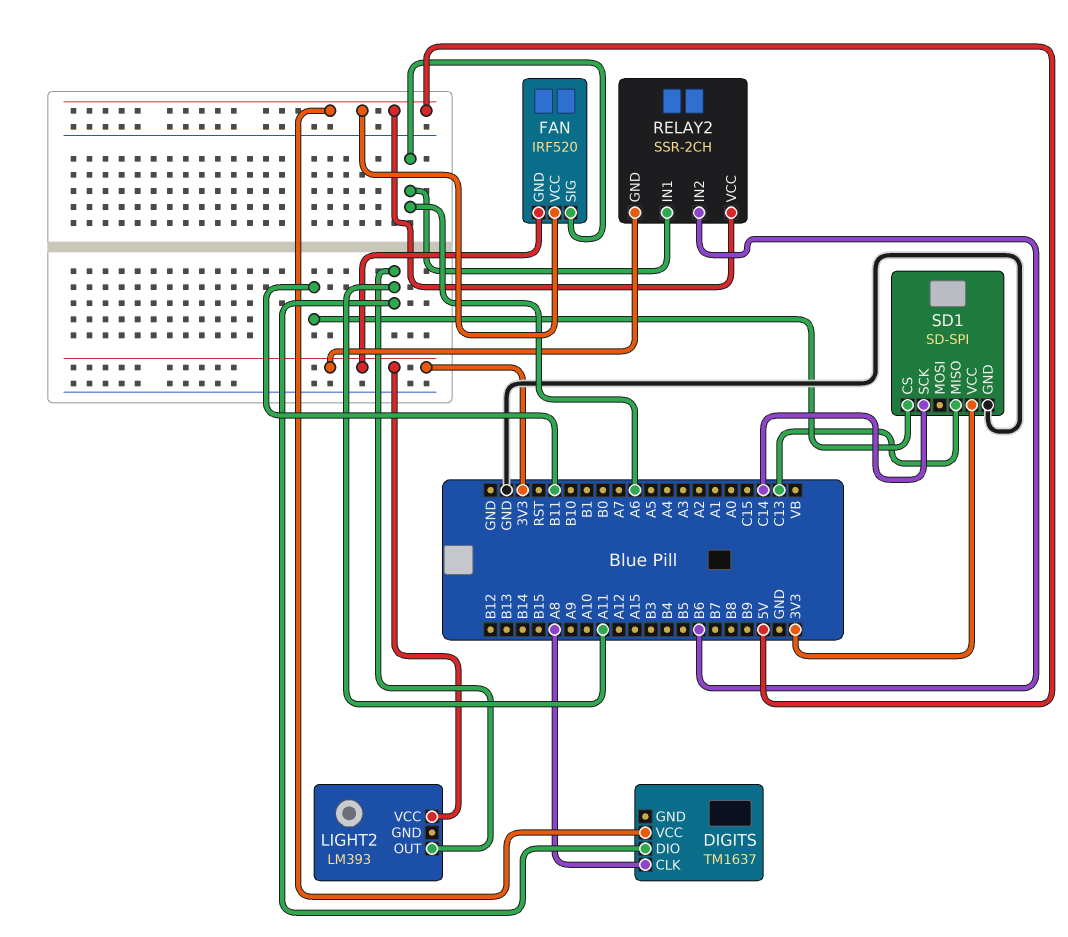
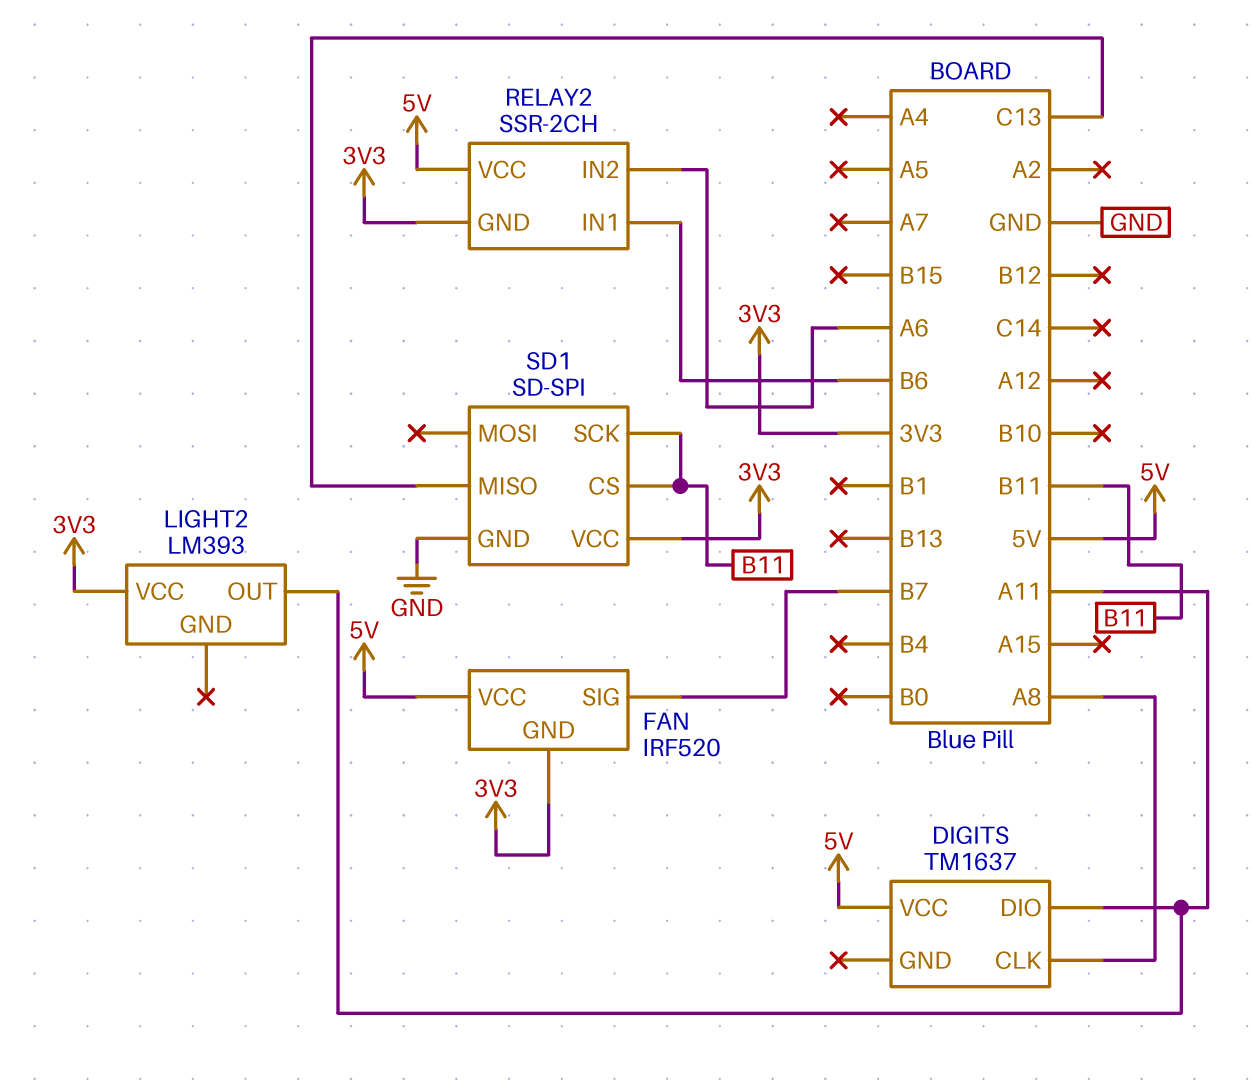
FAN pin SIG: A6 -> B7
RELAY2 pin IN1: A6 -> B6
RELAY2 pin IN2: B6 -> A6
SD1 pin SCK: C14 -> B11

